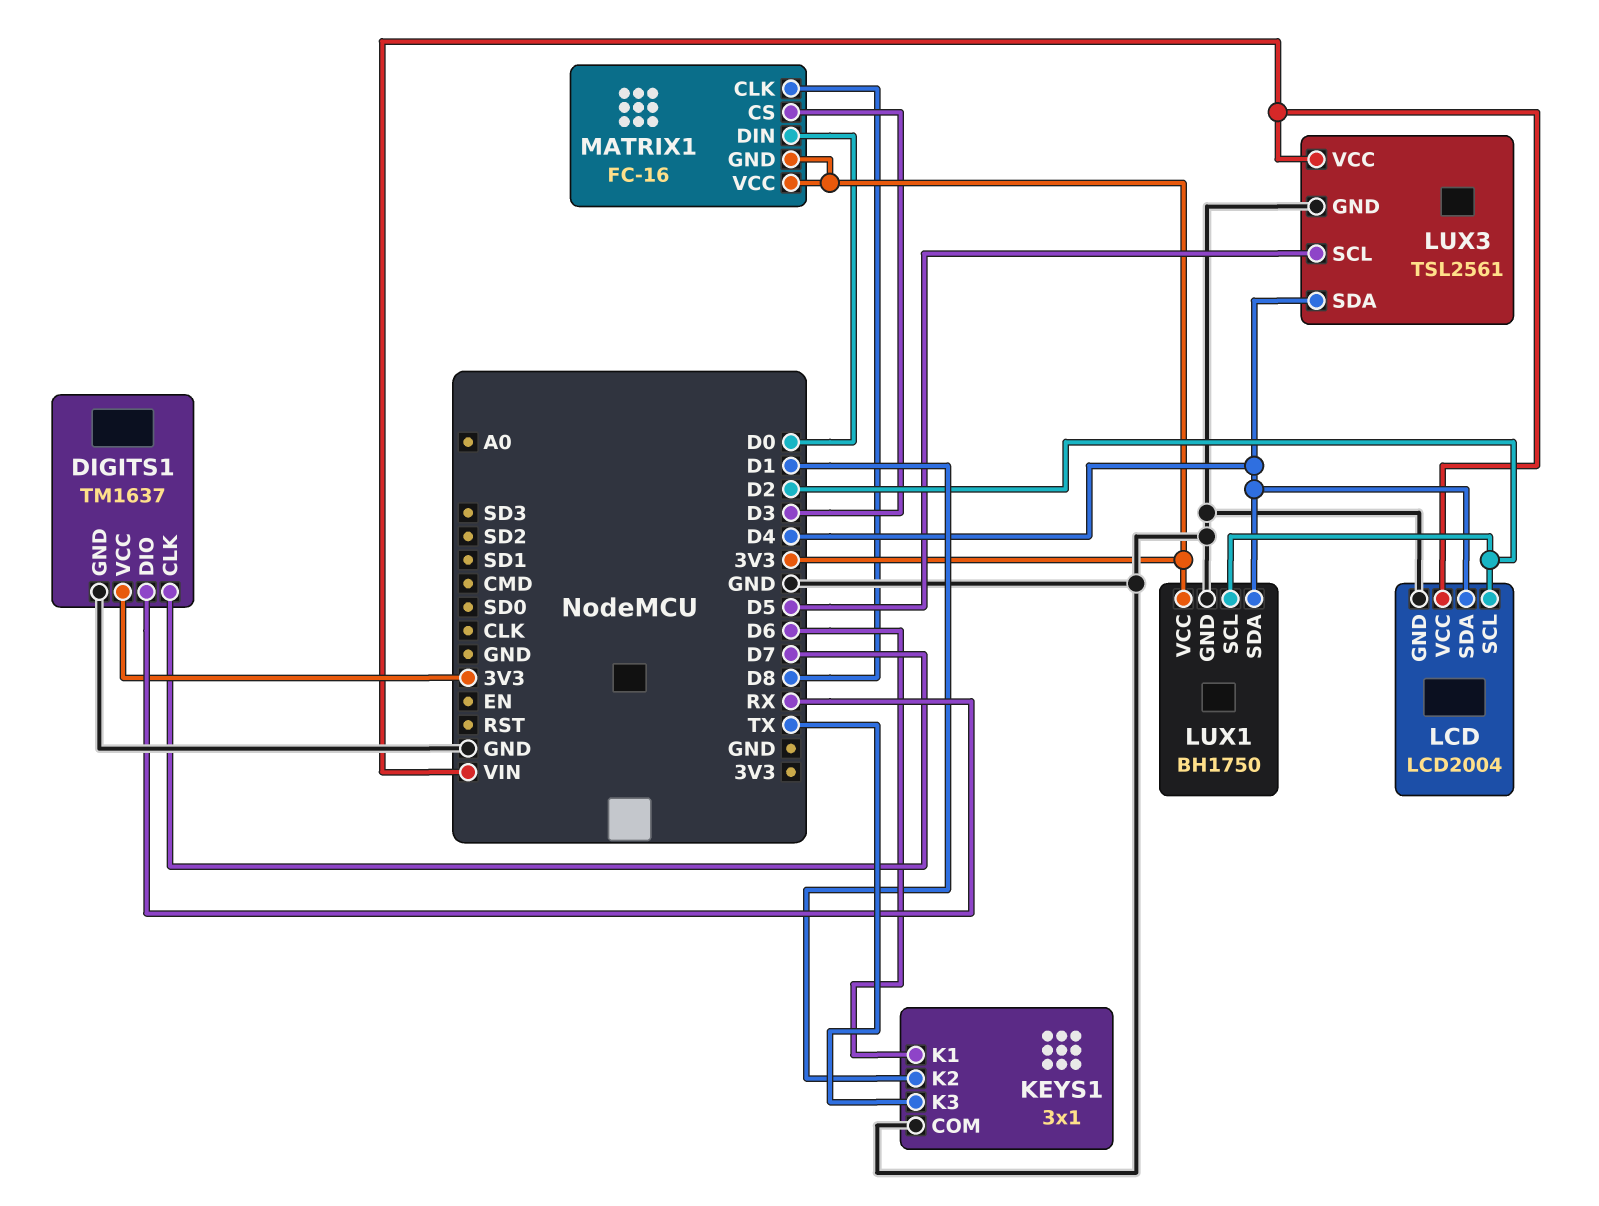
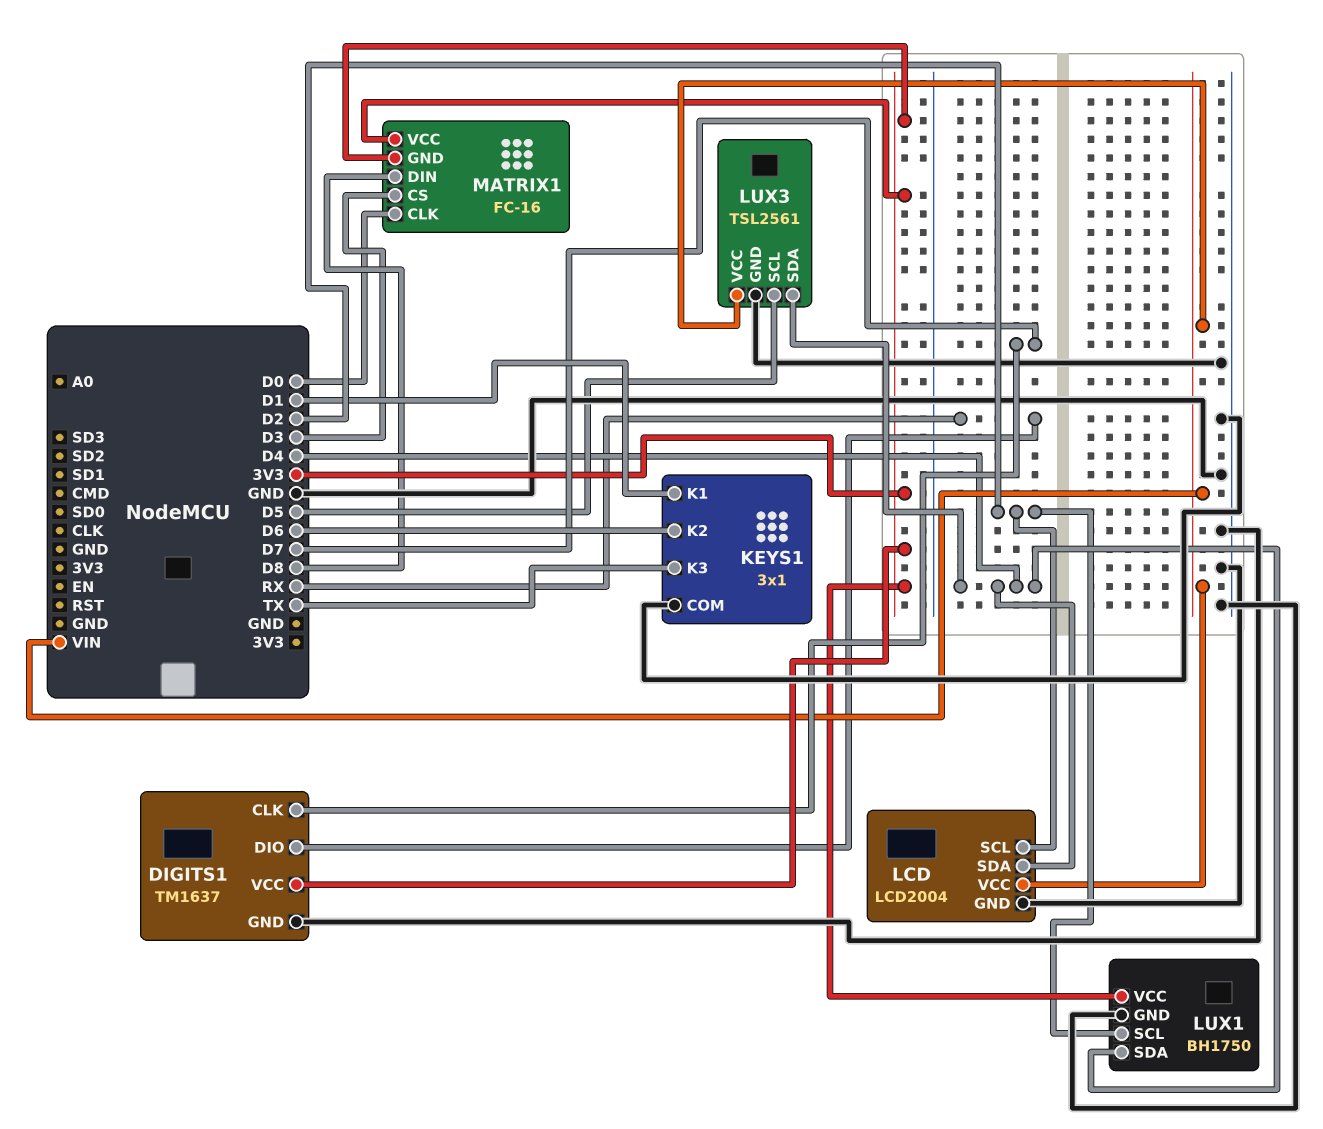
KEYS1 pin K1: D6 -> D1
KEYS1 pin K2: D1 -> D6
MATRIX1 pin CLK: D8 -> D0
MATRIX1 pin DIN: D0 -> D8

